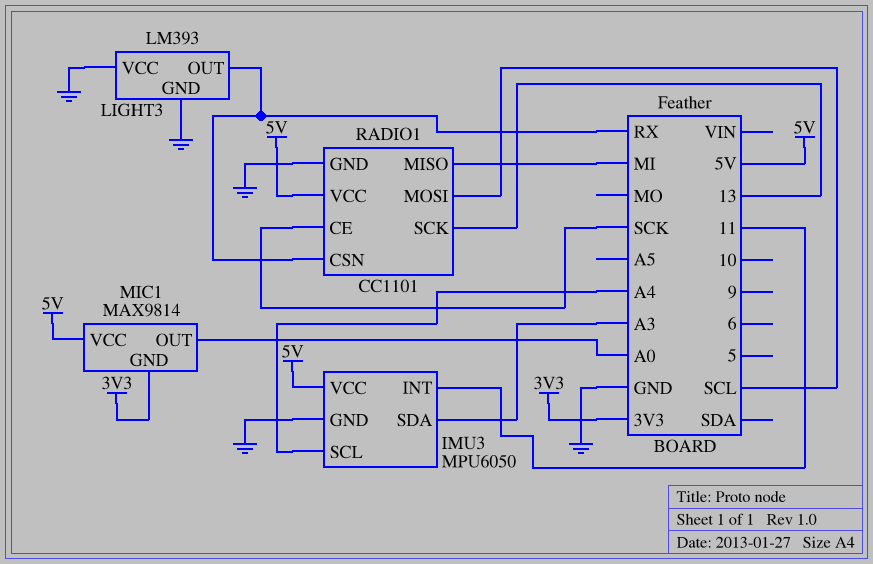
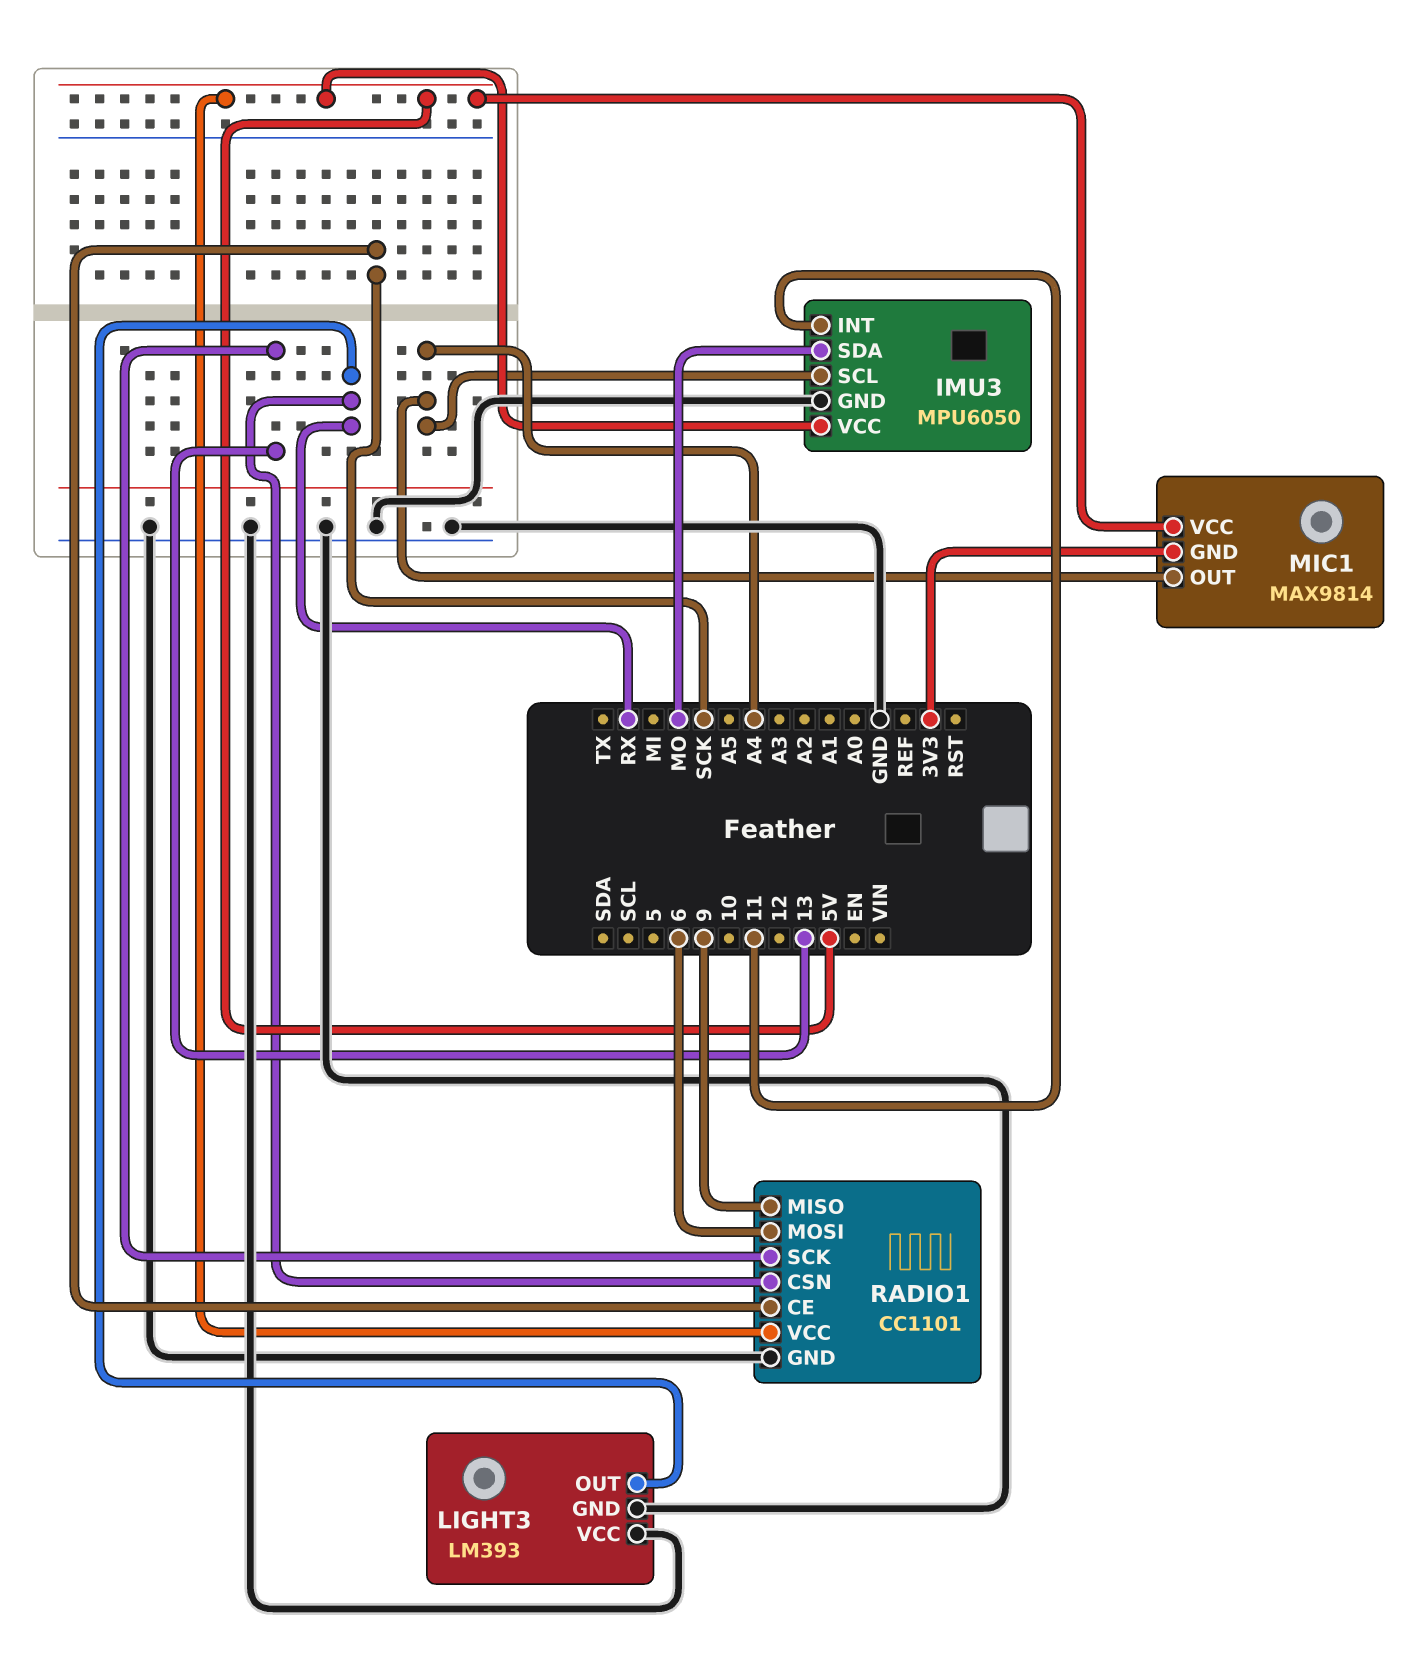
IMU3 pin SDA: A3 -> MO
MIC1 pin OUT: A0 -> A4
RADIO1 pin MISO: MI -> 9
RADIO1 pin MOSI: SCL -> 6

